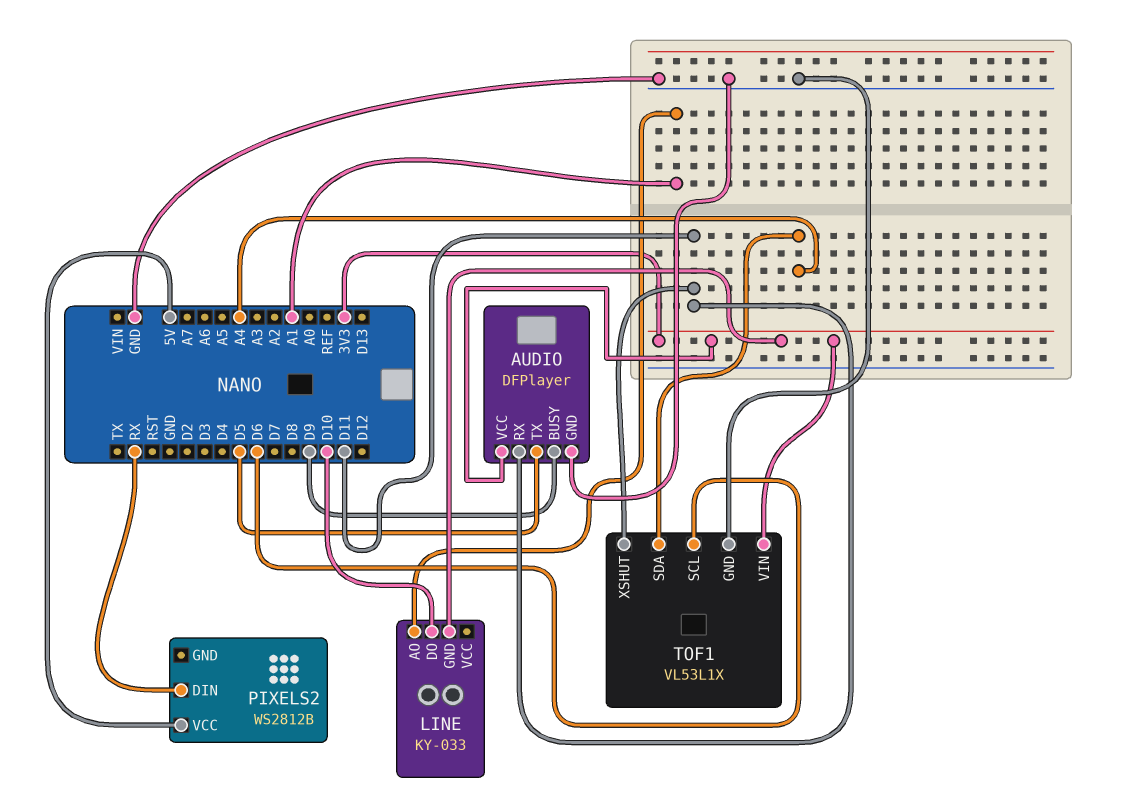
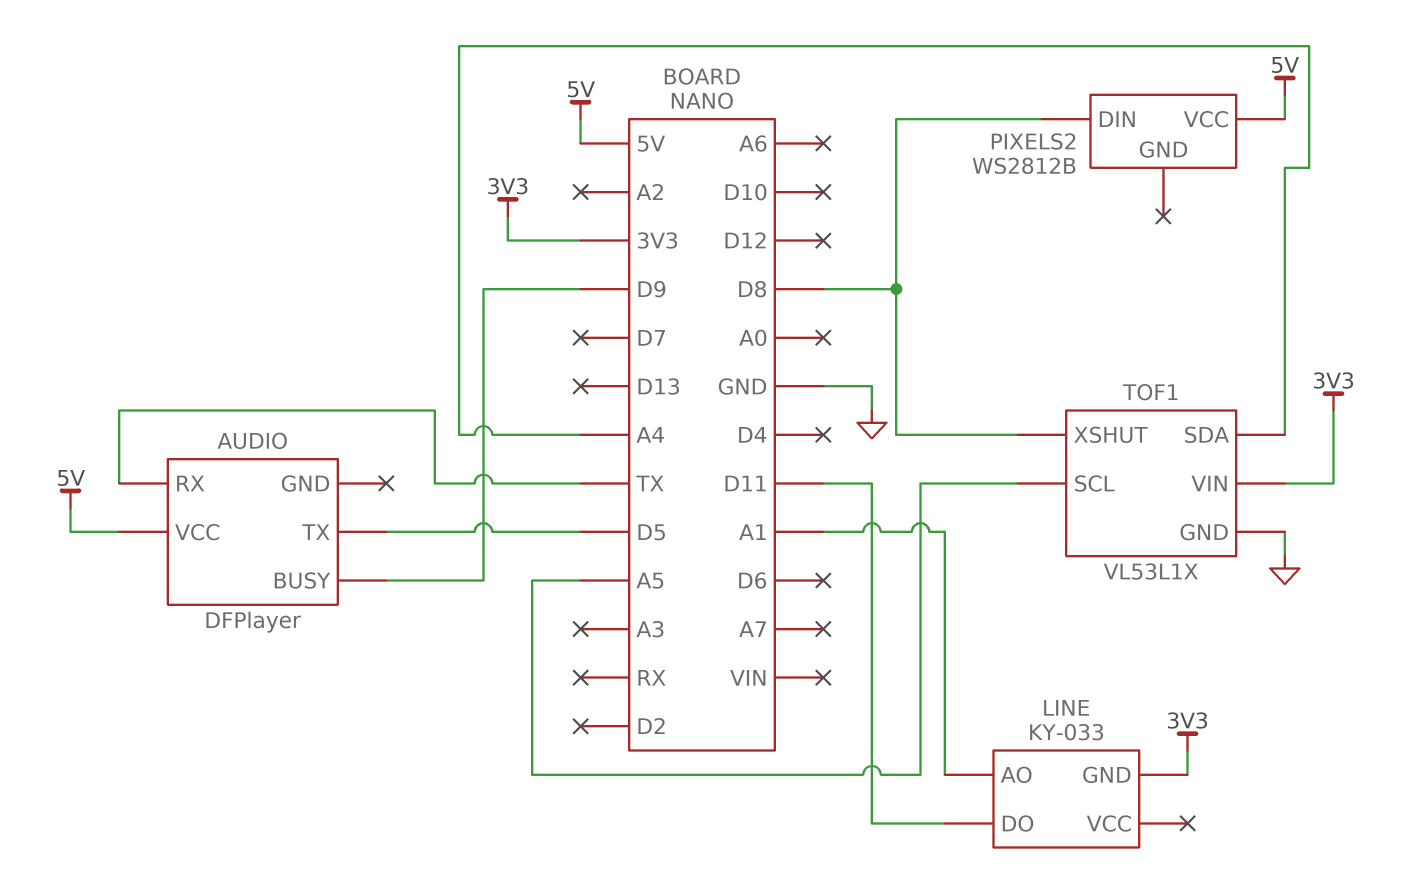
AUDIO pin GND: GND -> none
AUDIO pin RX: D11 -> TX
AUDIO pin VCC: 3V3 -> 5V
LINE pin DO: D10 -> D11
PIXELS2 pin DIN: RX -> D8
TOF1 pin SCL: D6 -> A5
TOF1 pin XSHUT: D11 -> D8

